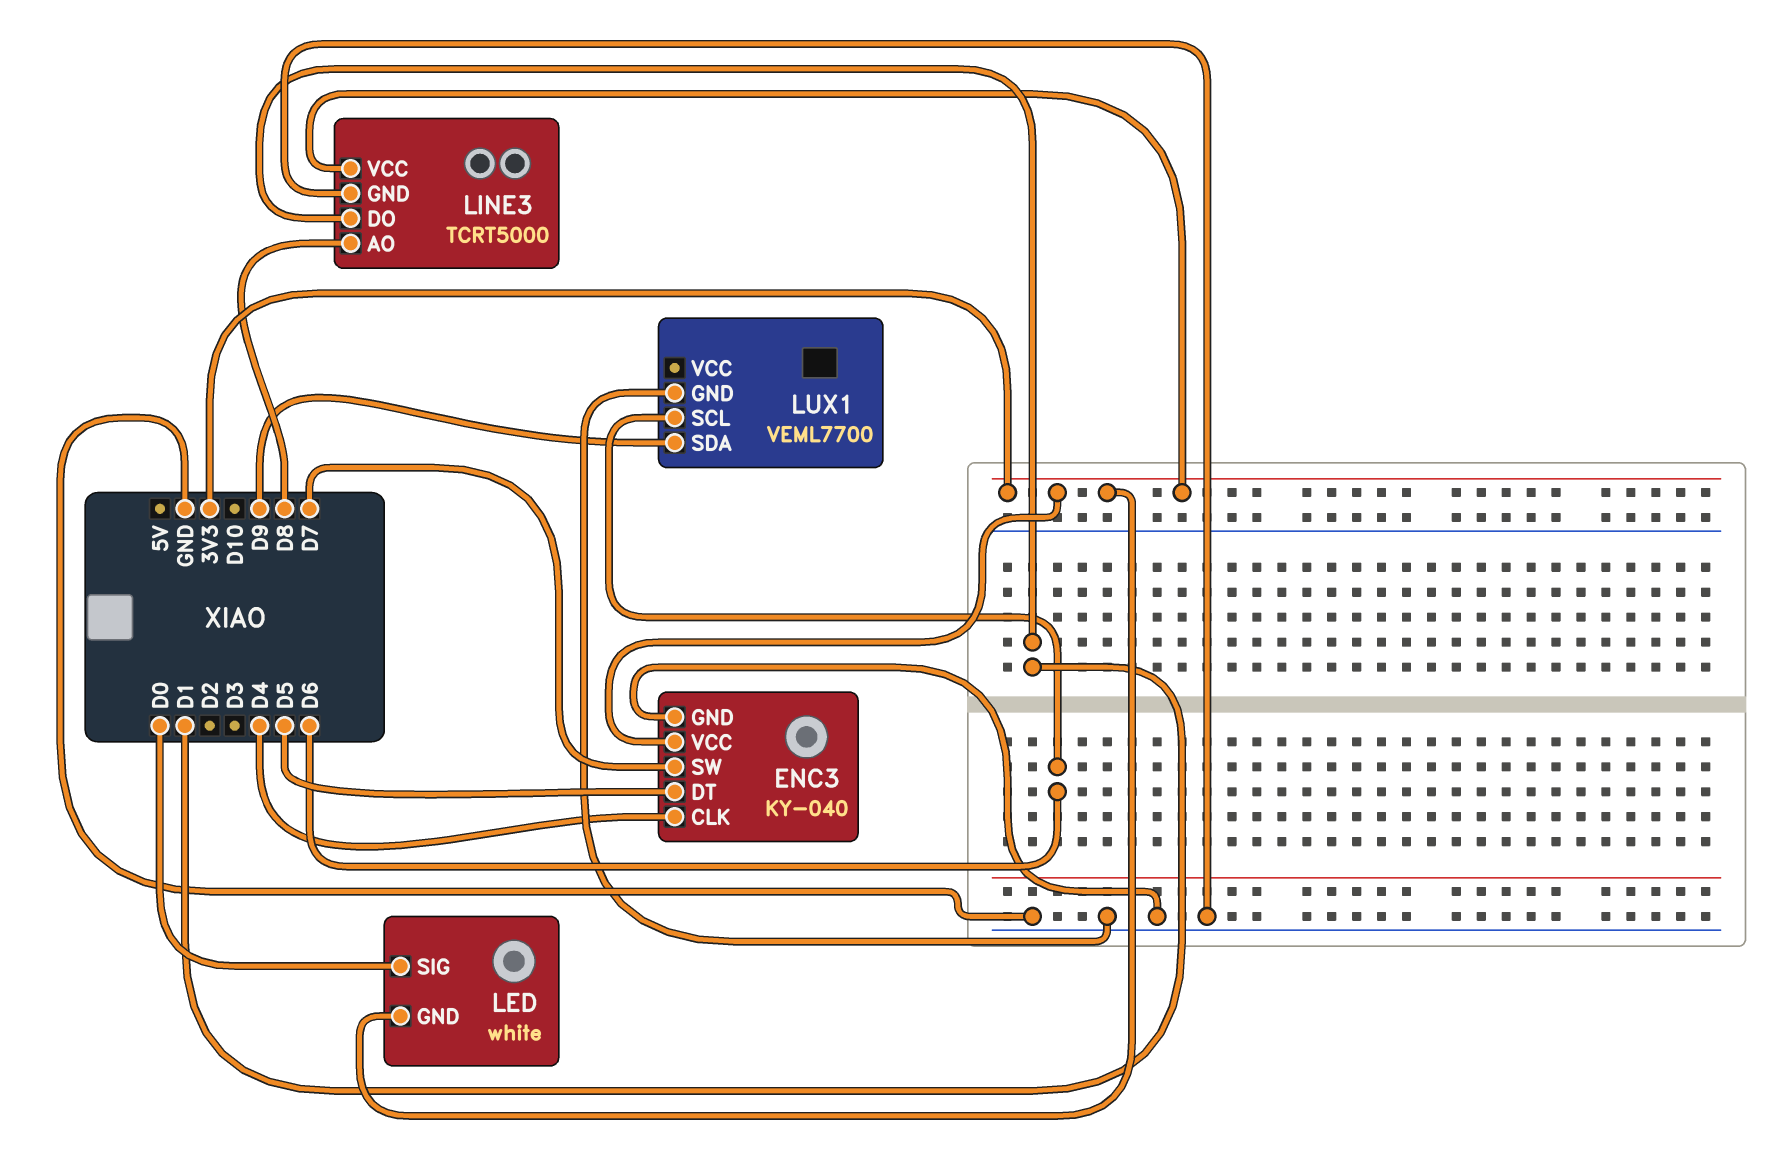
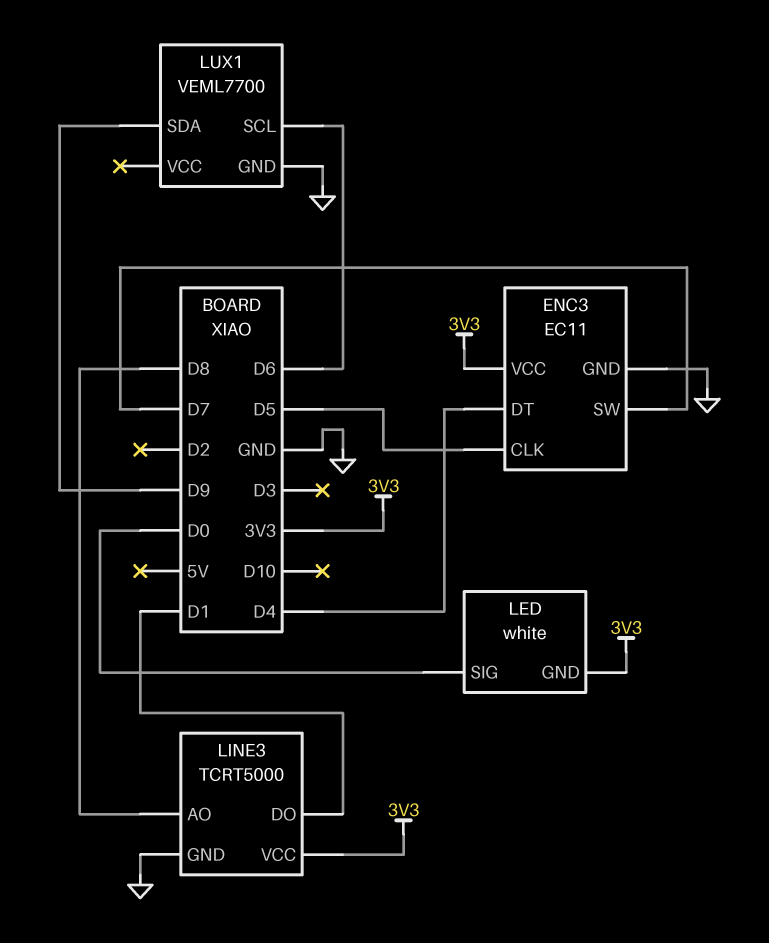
ENC3: KY-040 -> EC11
ENC3 pin CLK: D4 -> D5
ENC3 pin DT: D5 -> D4

